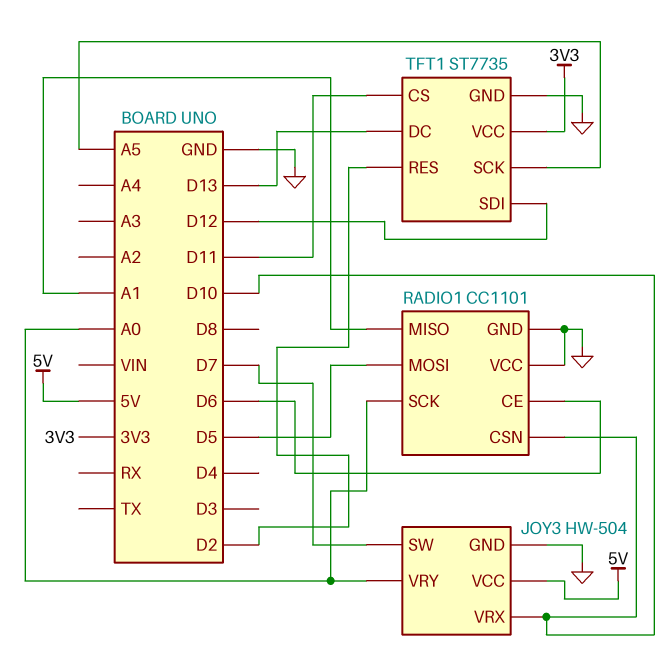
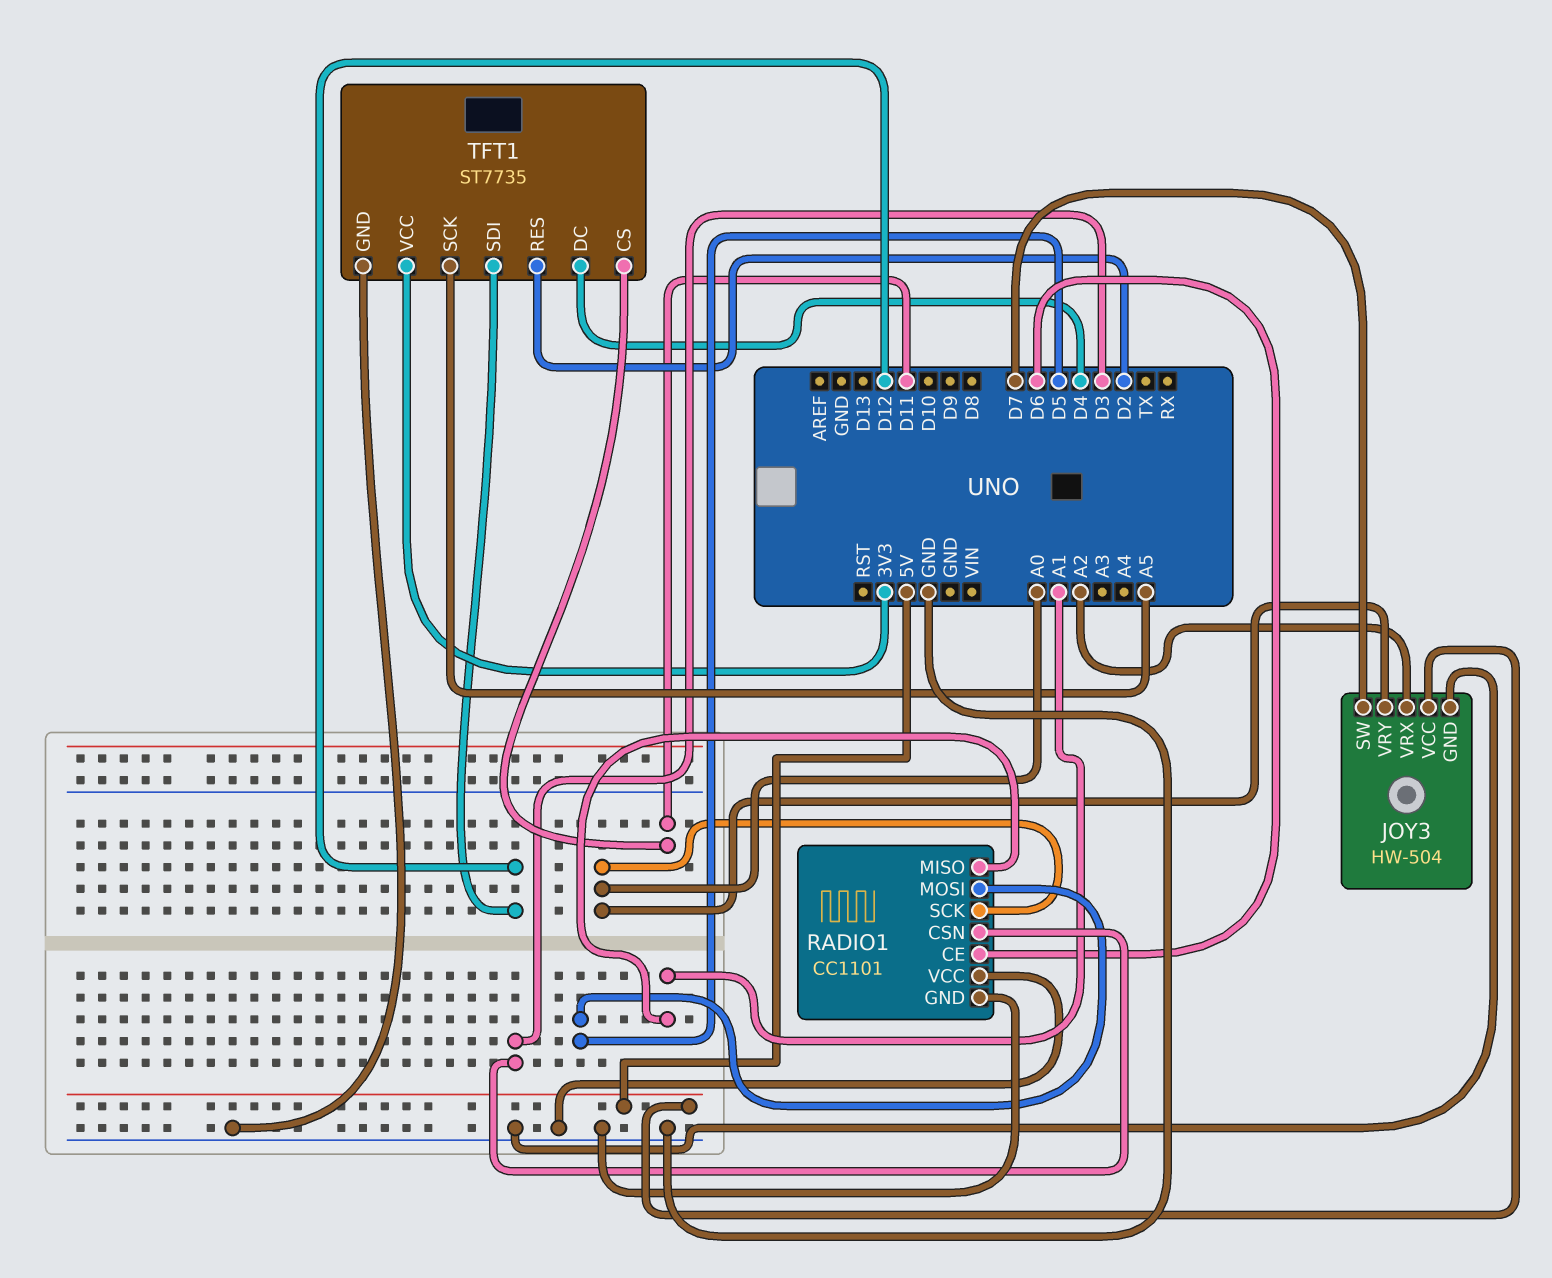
JOY3 pin VRX: D10 -> A2
RADIO1 pin CSN: D10 -> D3
TFT1 pin DC: D13 -> D4

